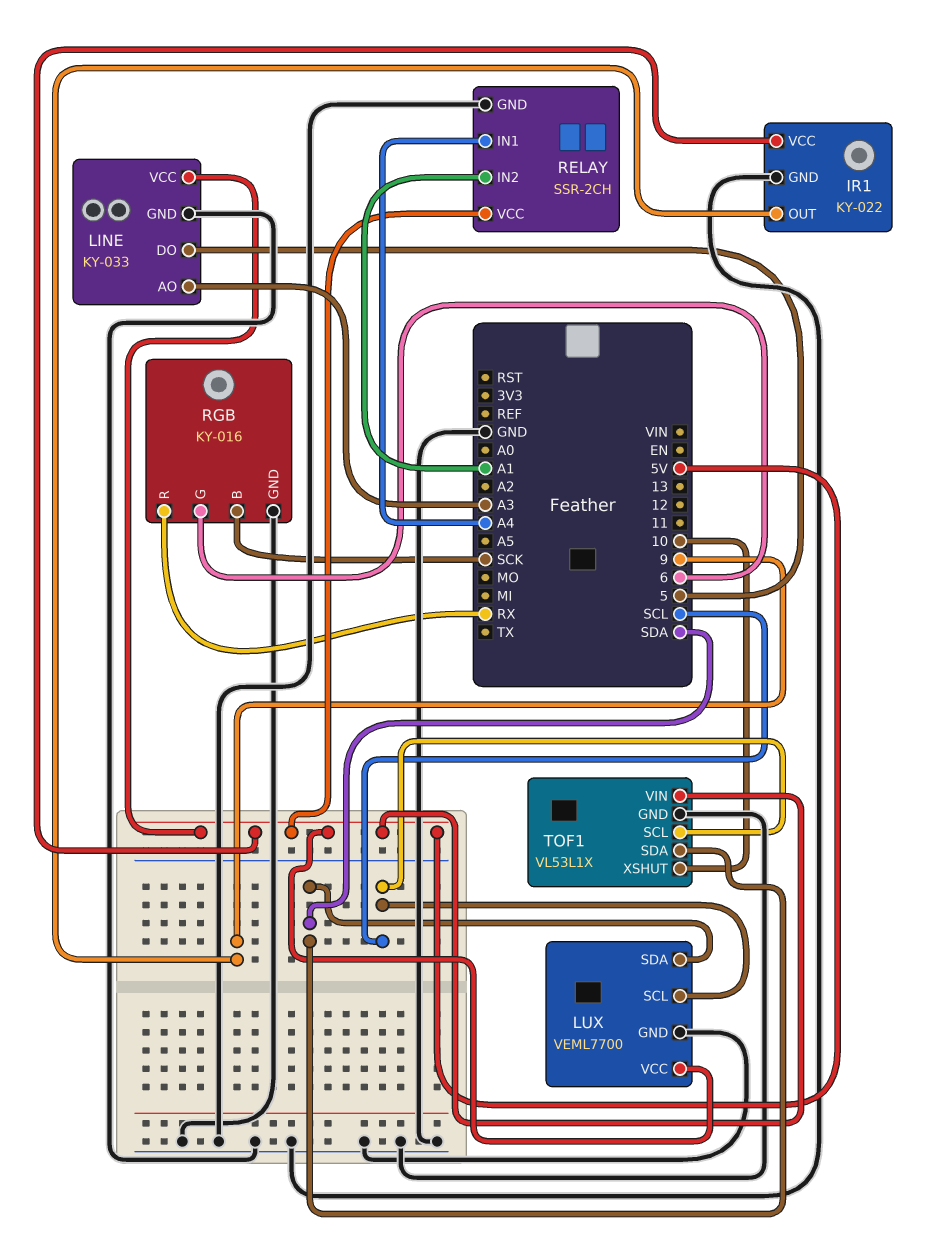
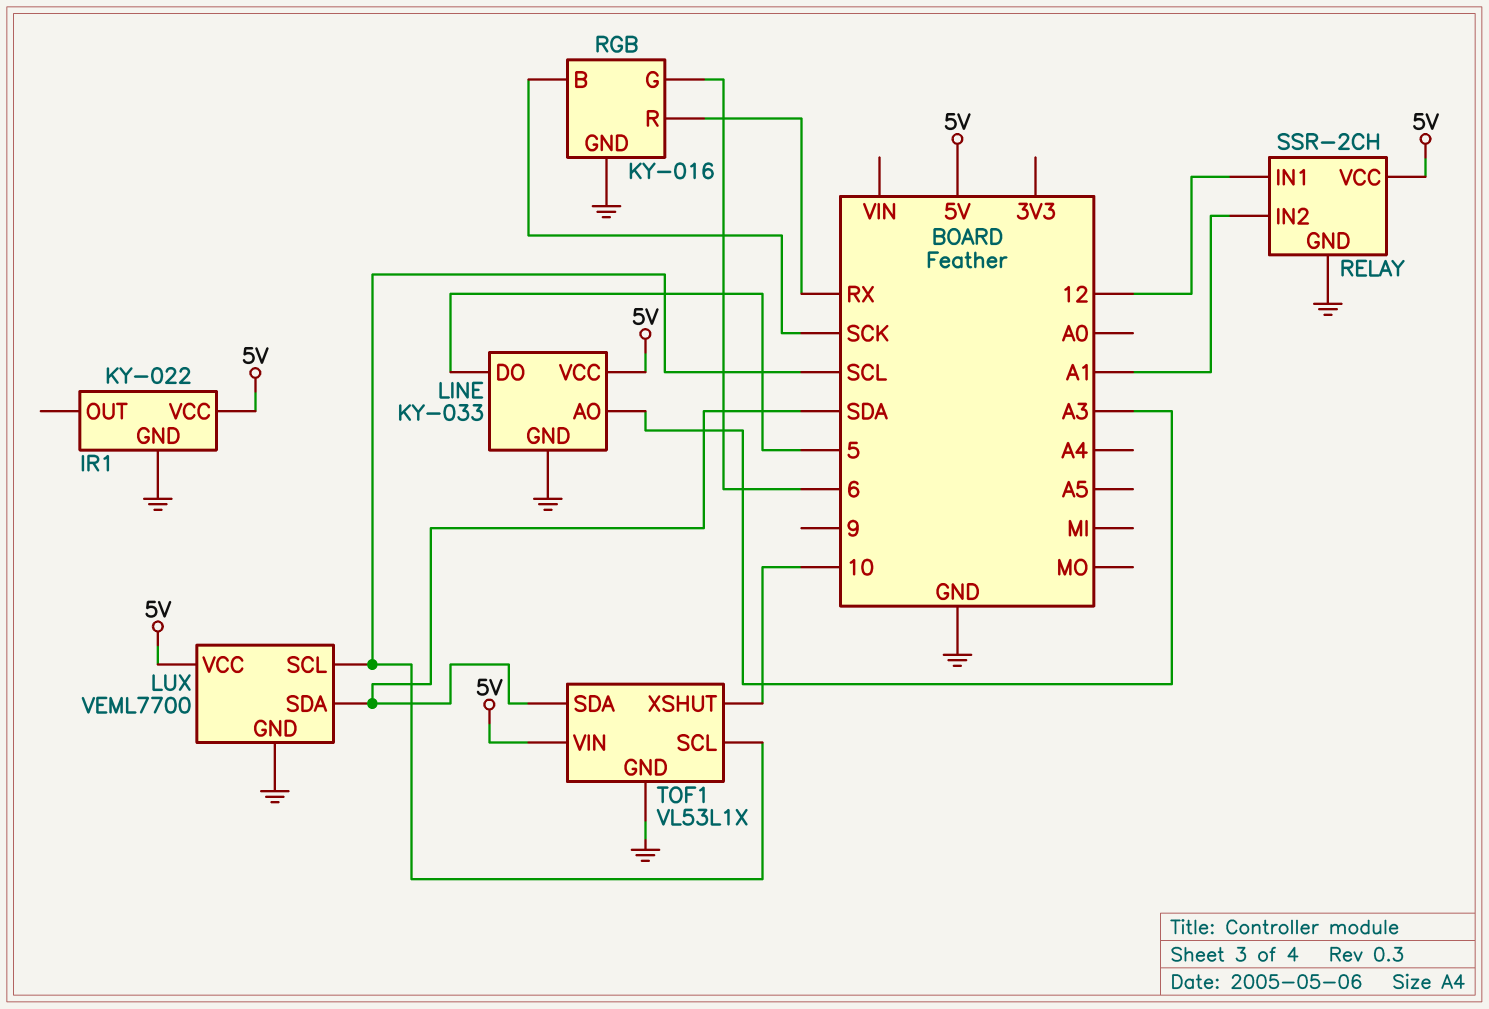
IR1 pin OUT: 9 -> none
RELAY pin IN1: A4 -> 12

